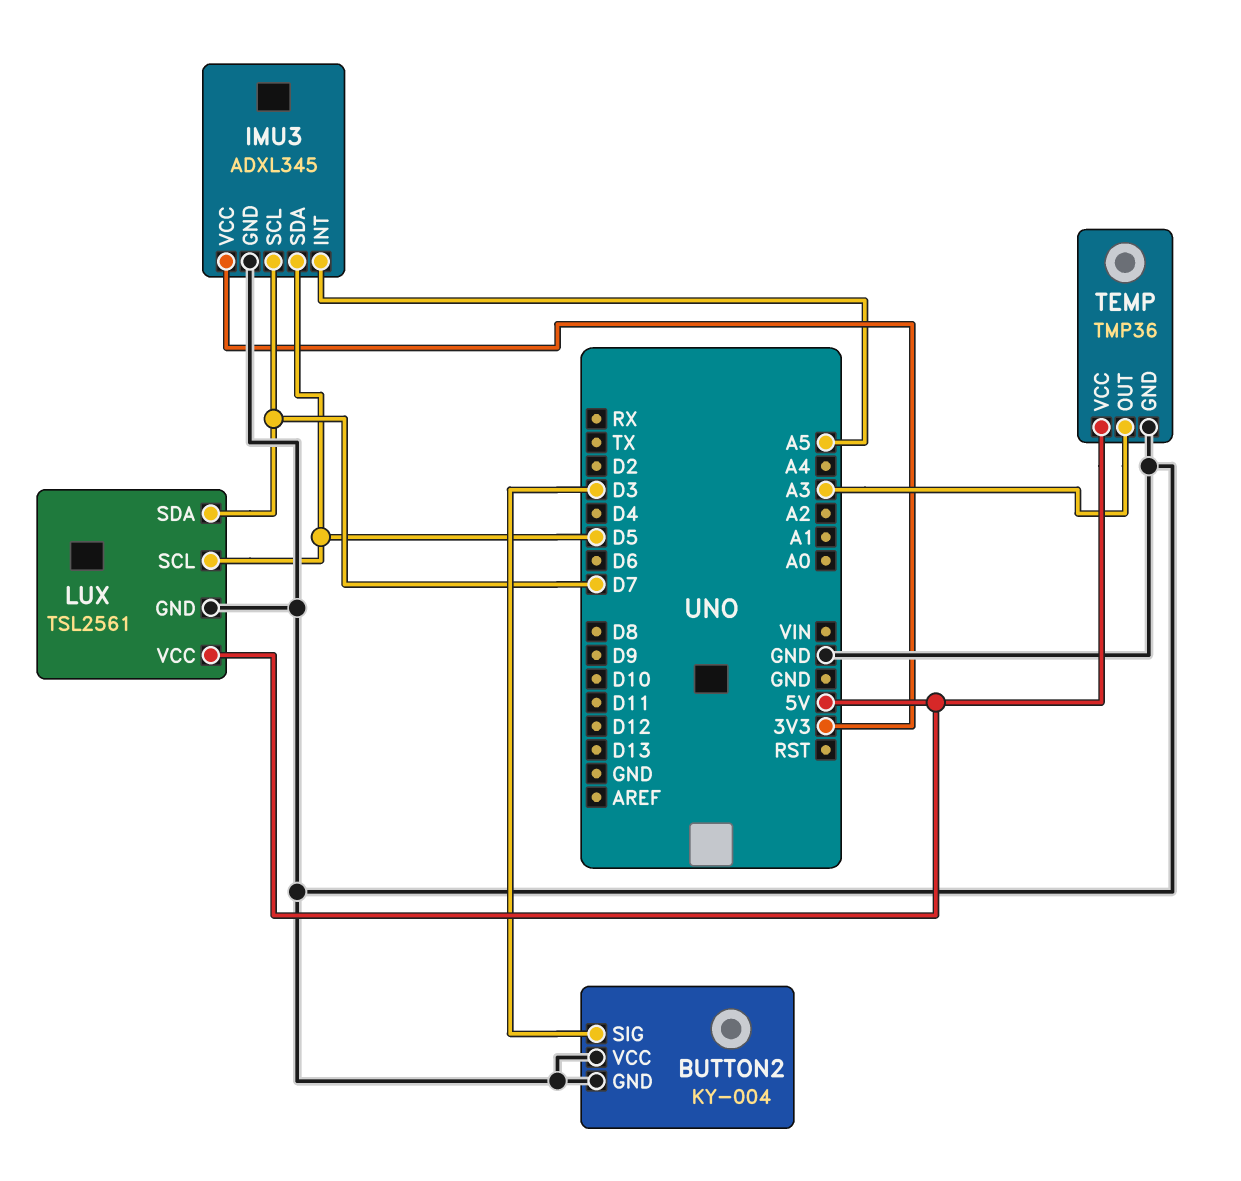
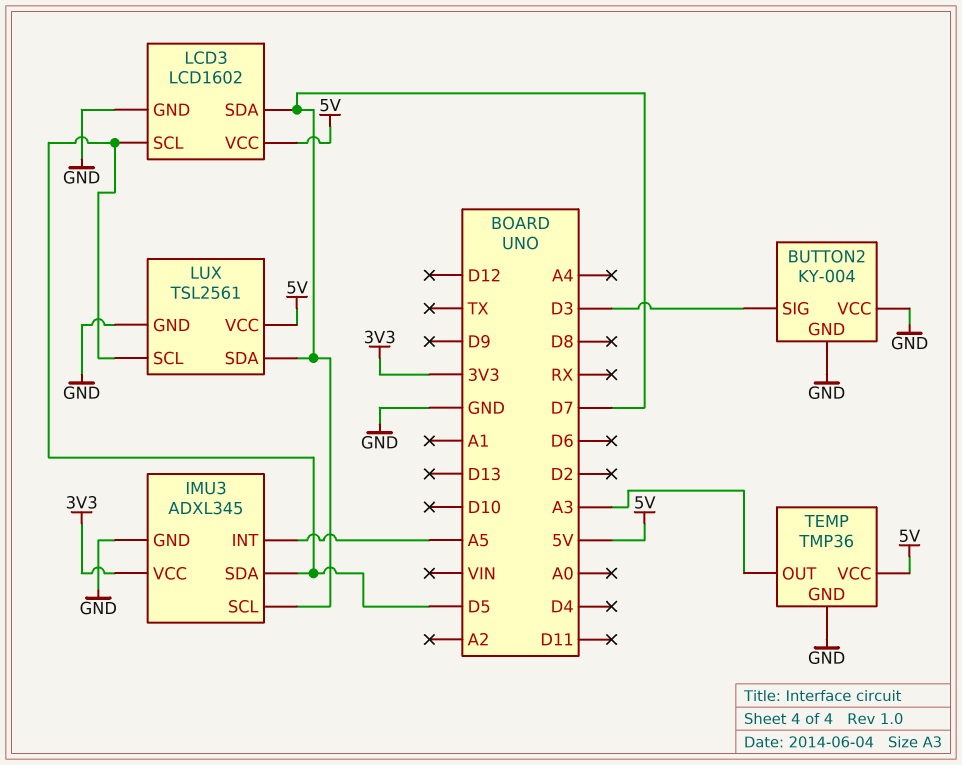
LCD3: none -> LCD1602
LCD3 pin GND: none -> GND
LCD3 pin SCL: none -> D5
LCD3 pin SDA: none -> D7
LCD3 pin VCC: none -> 5V

